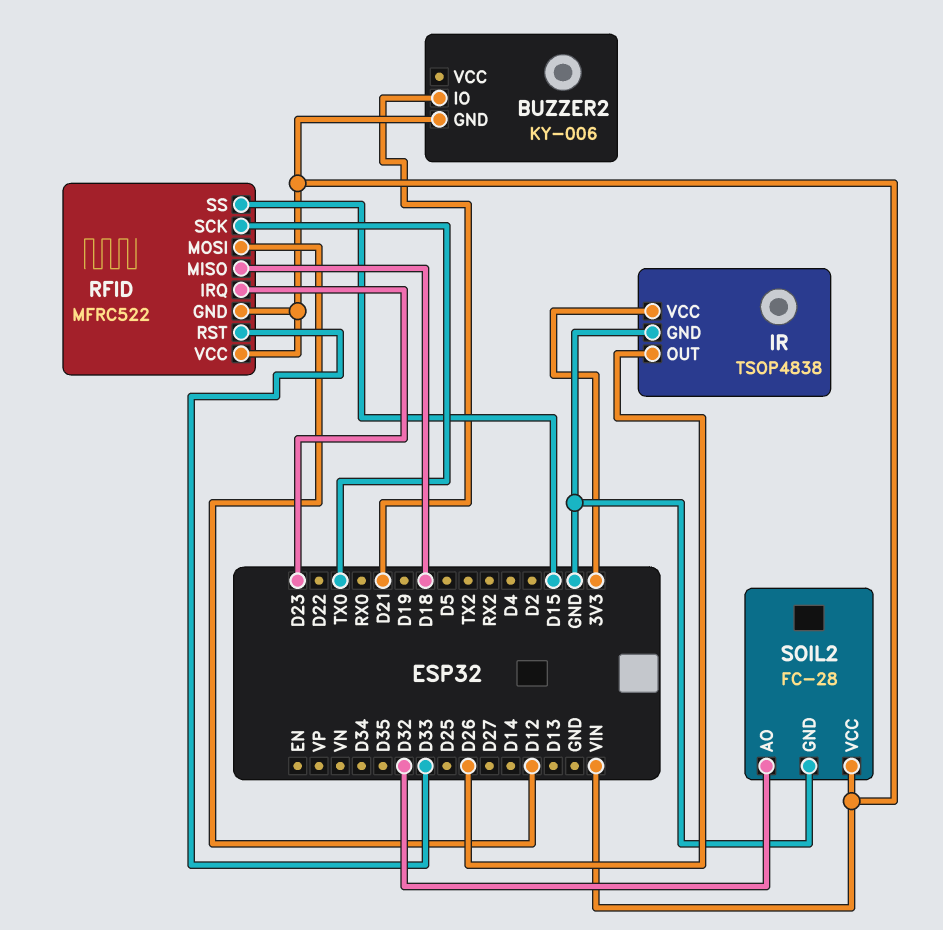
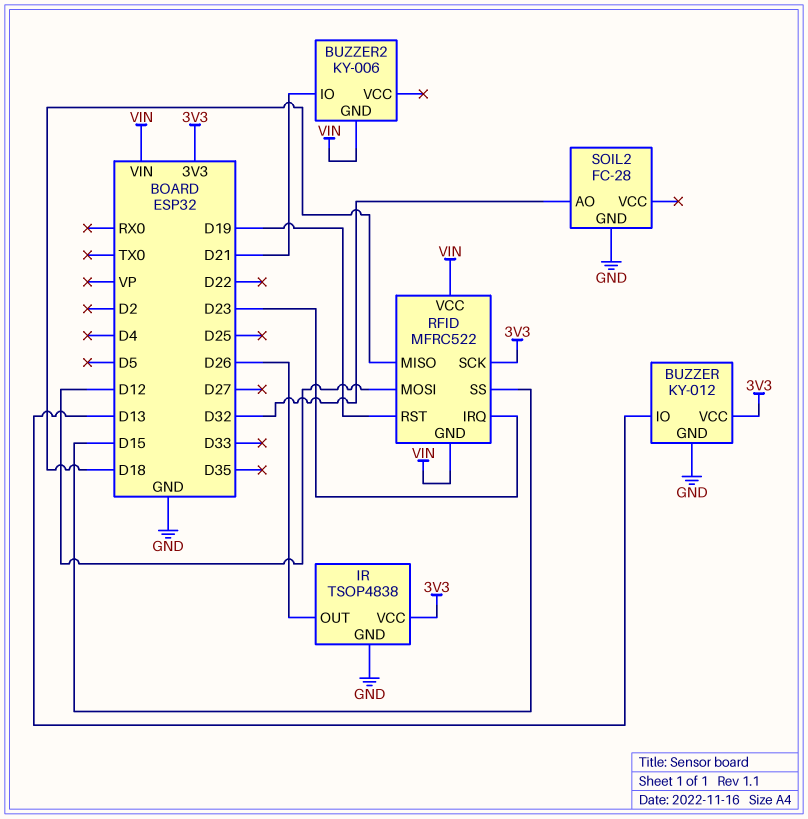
BUZZER: none -> KY-012
BUZZER pin GND: none -> GND
BUZZER pin IO: none -> D13
BUZZER pin VCC: none -> 3V3
RFID pin RST: D33 -> D19
RFID pin SCK: TX0 -> 3V3
SOIL2 pin VCC: VIN -> none

